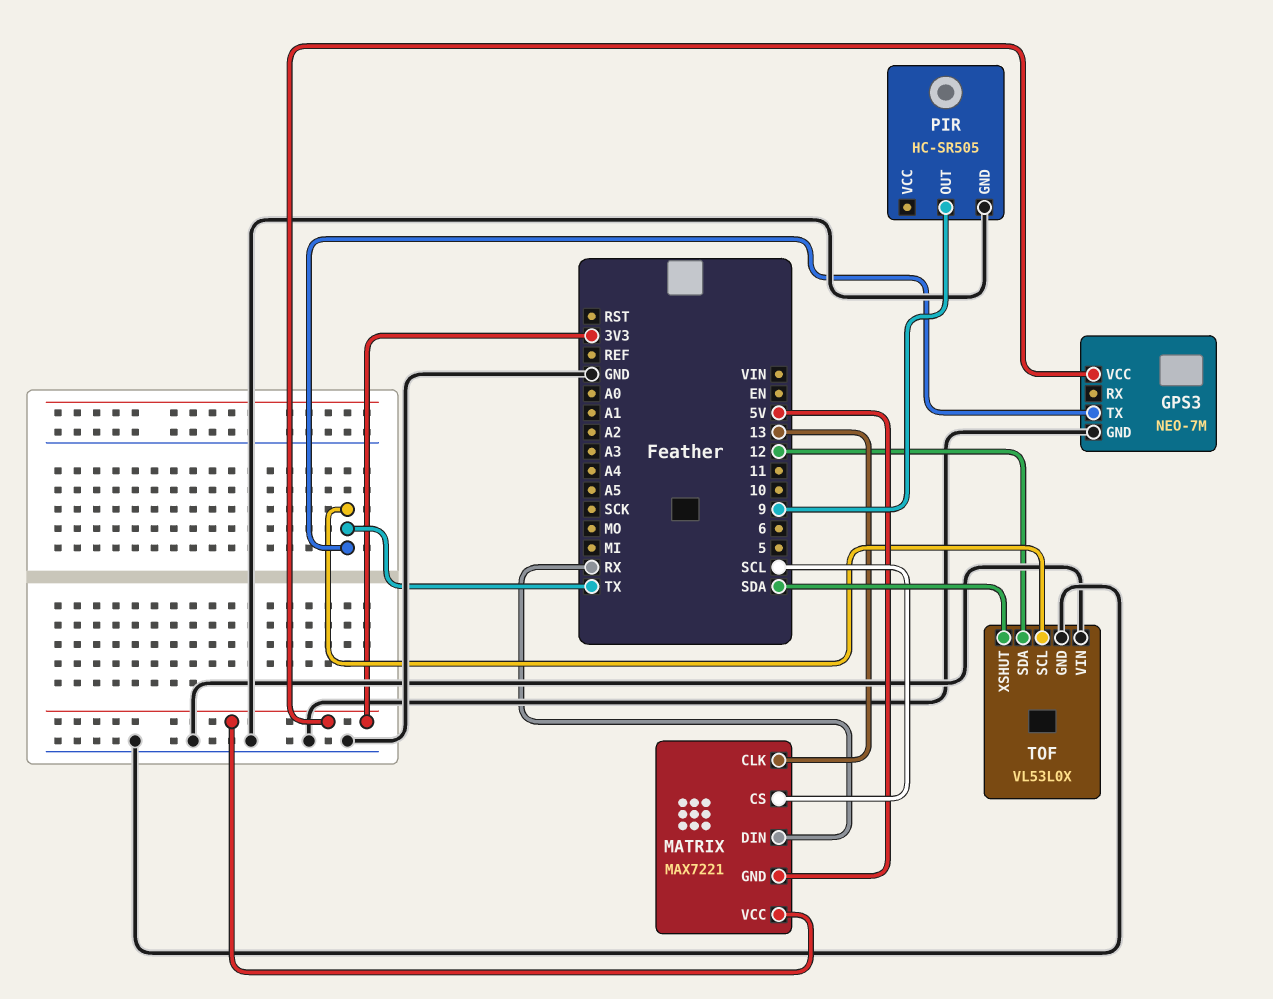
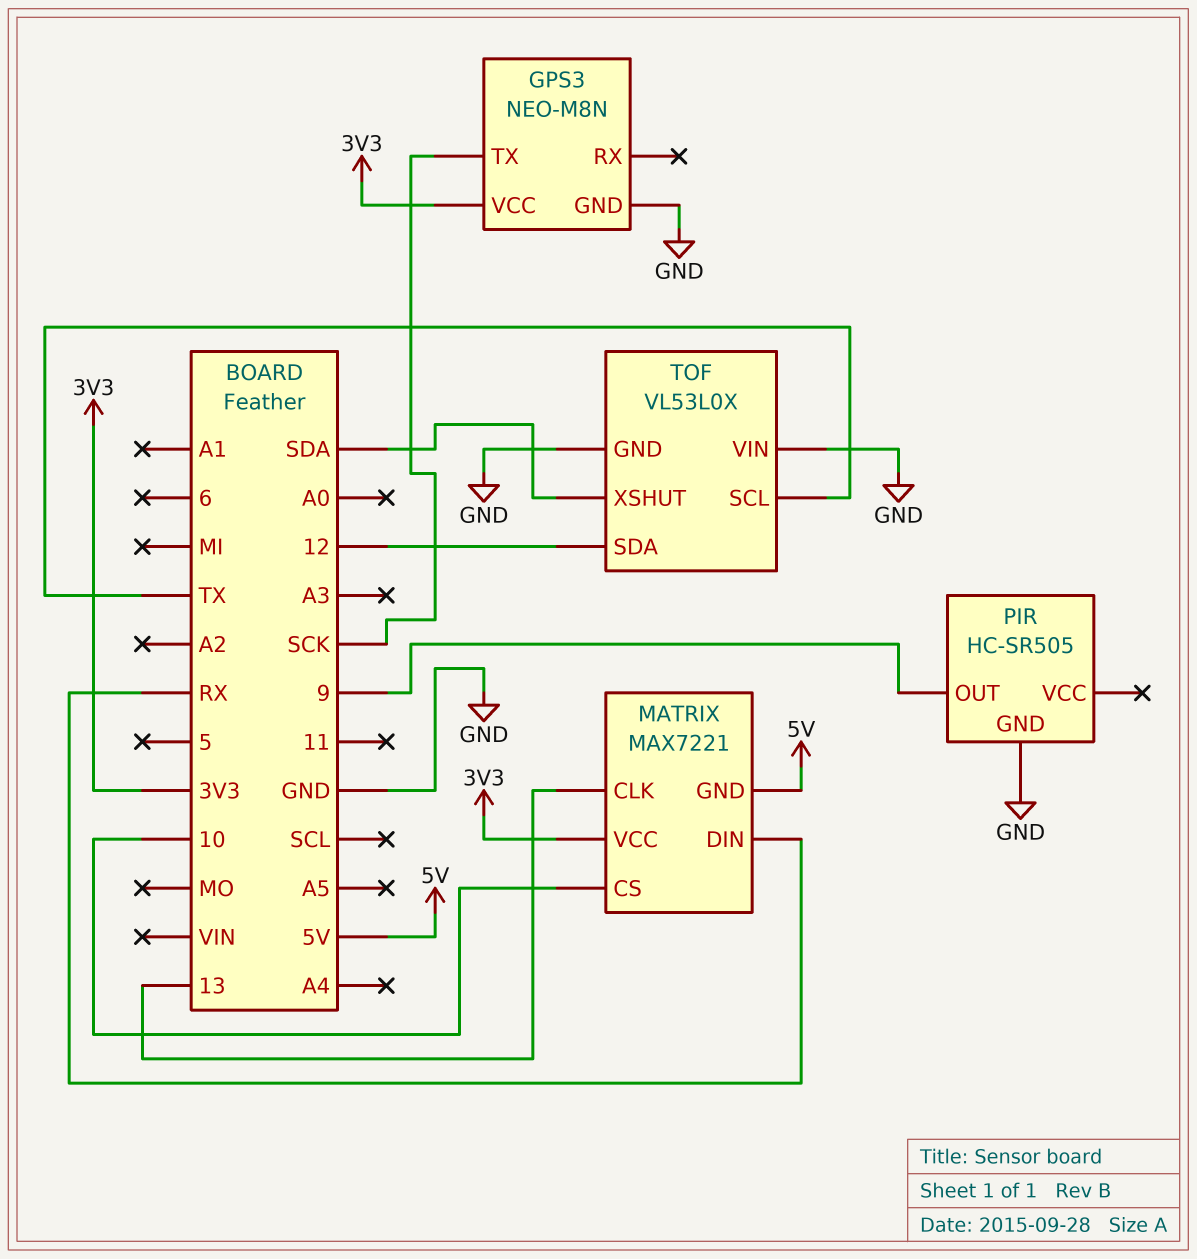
GPS3: NEO-7M -> NEO-M8N
GPS3 pin TX: TX -> SCK
MATRIX pin CS: SCL -> 10

